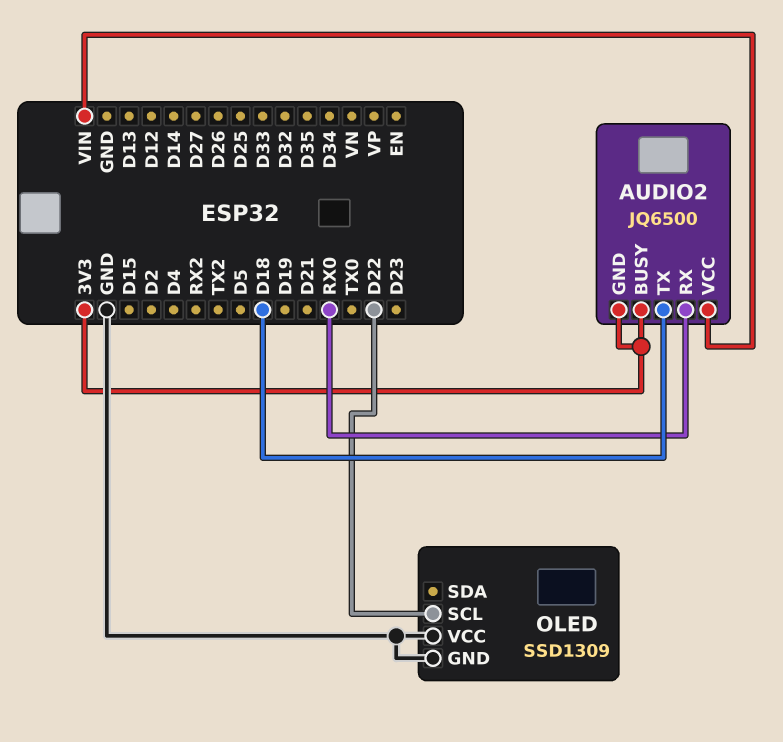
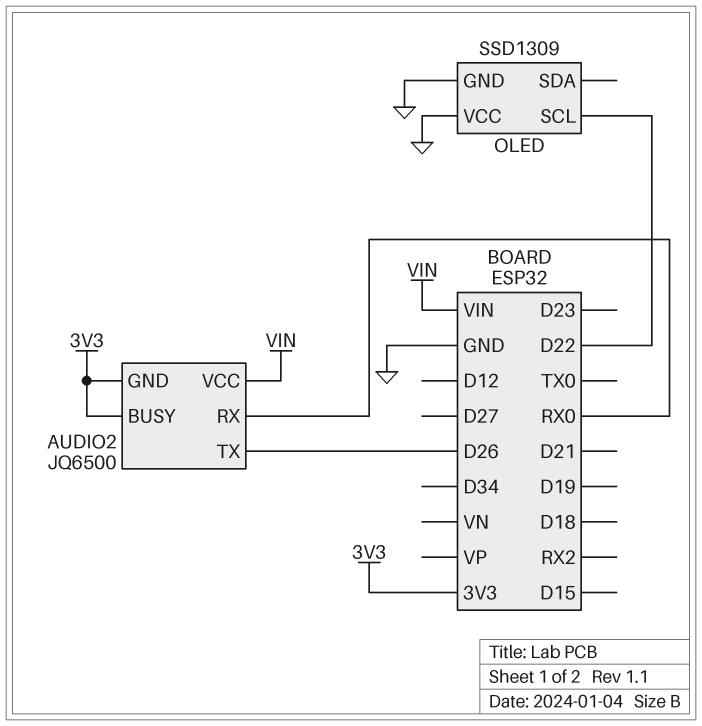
AUDIO2 pin TX: D18 -> D26

